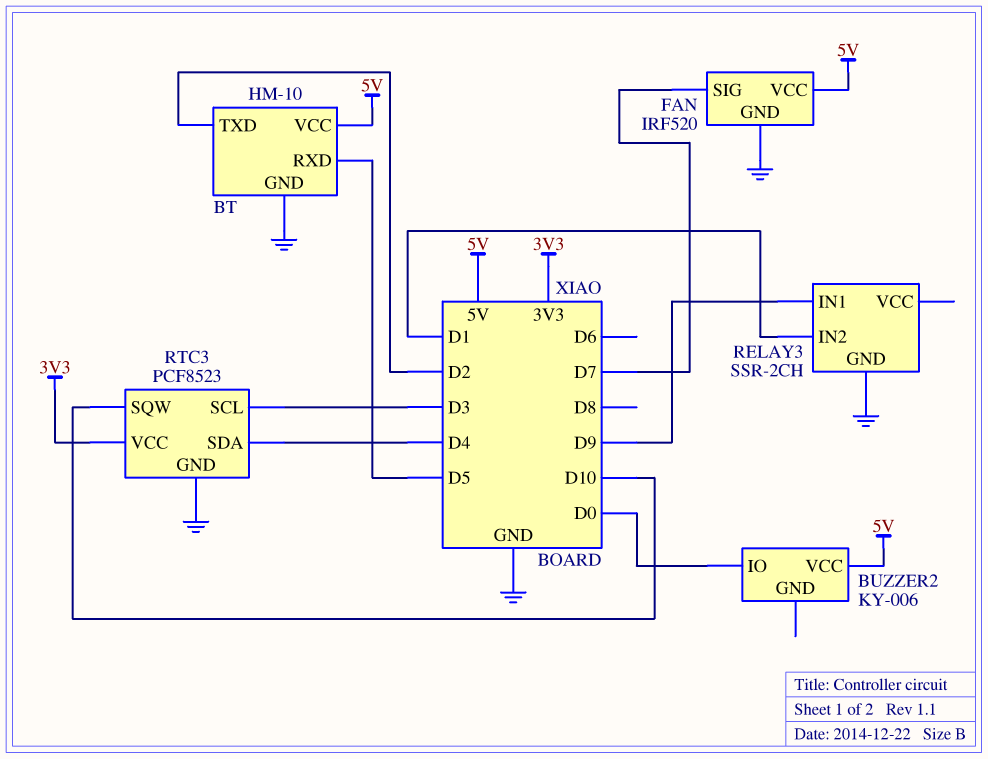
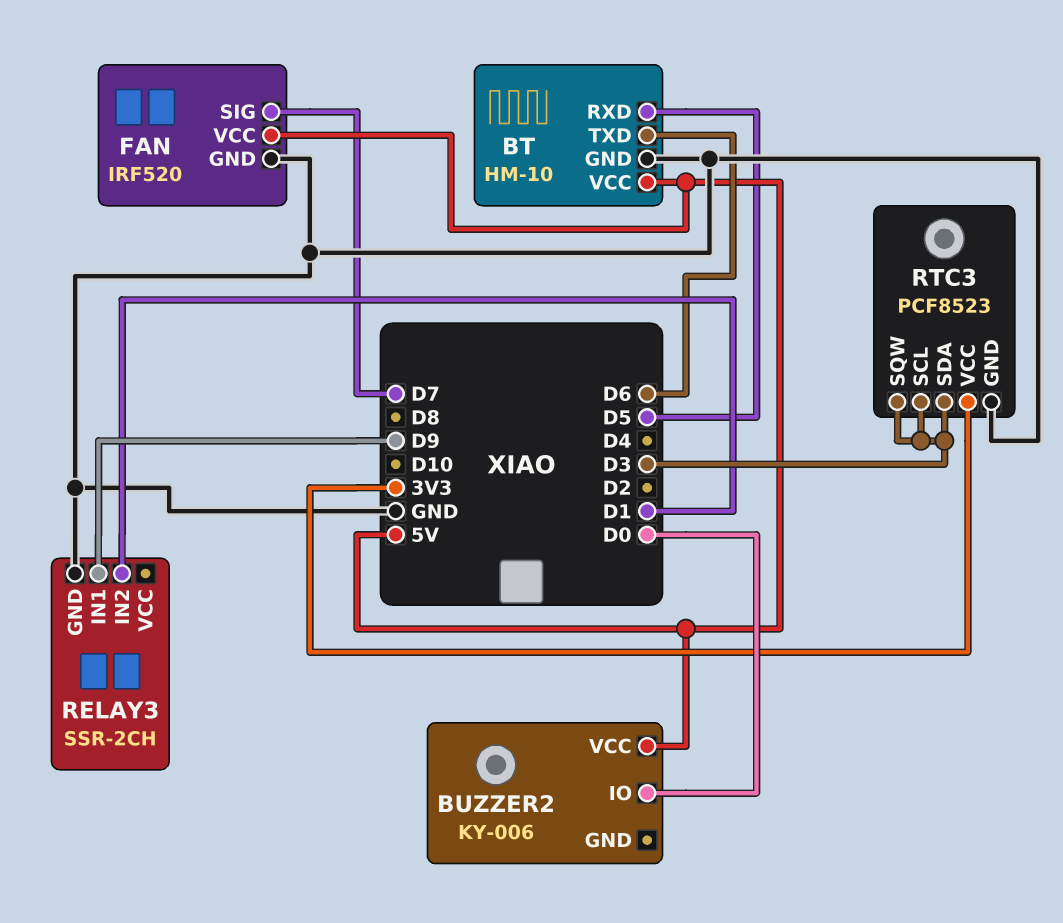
BT pin TXD: D2 -> D6
RTC3 pin SDA: D4 -> D3
RTC3 pin SQW: D10 -> D3

